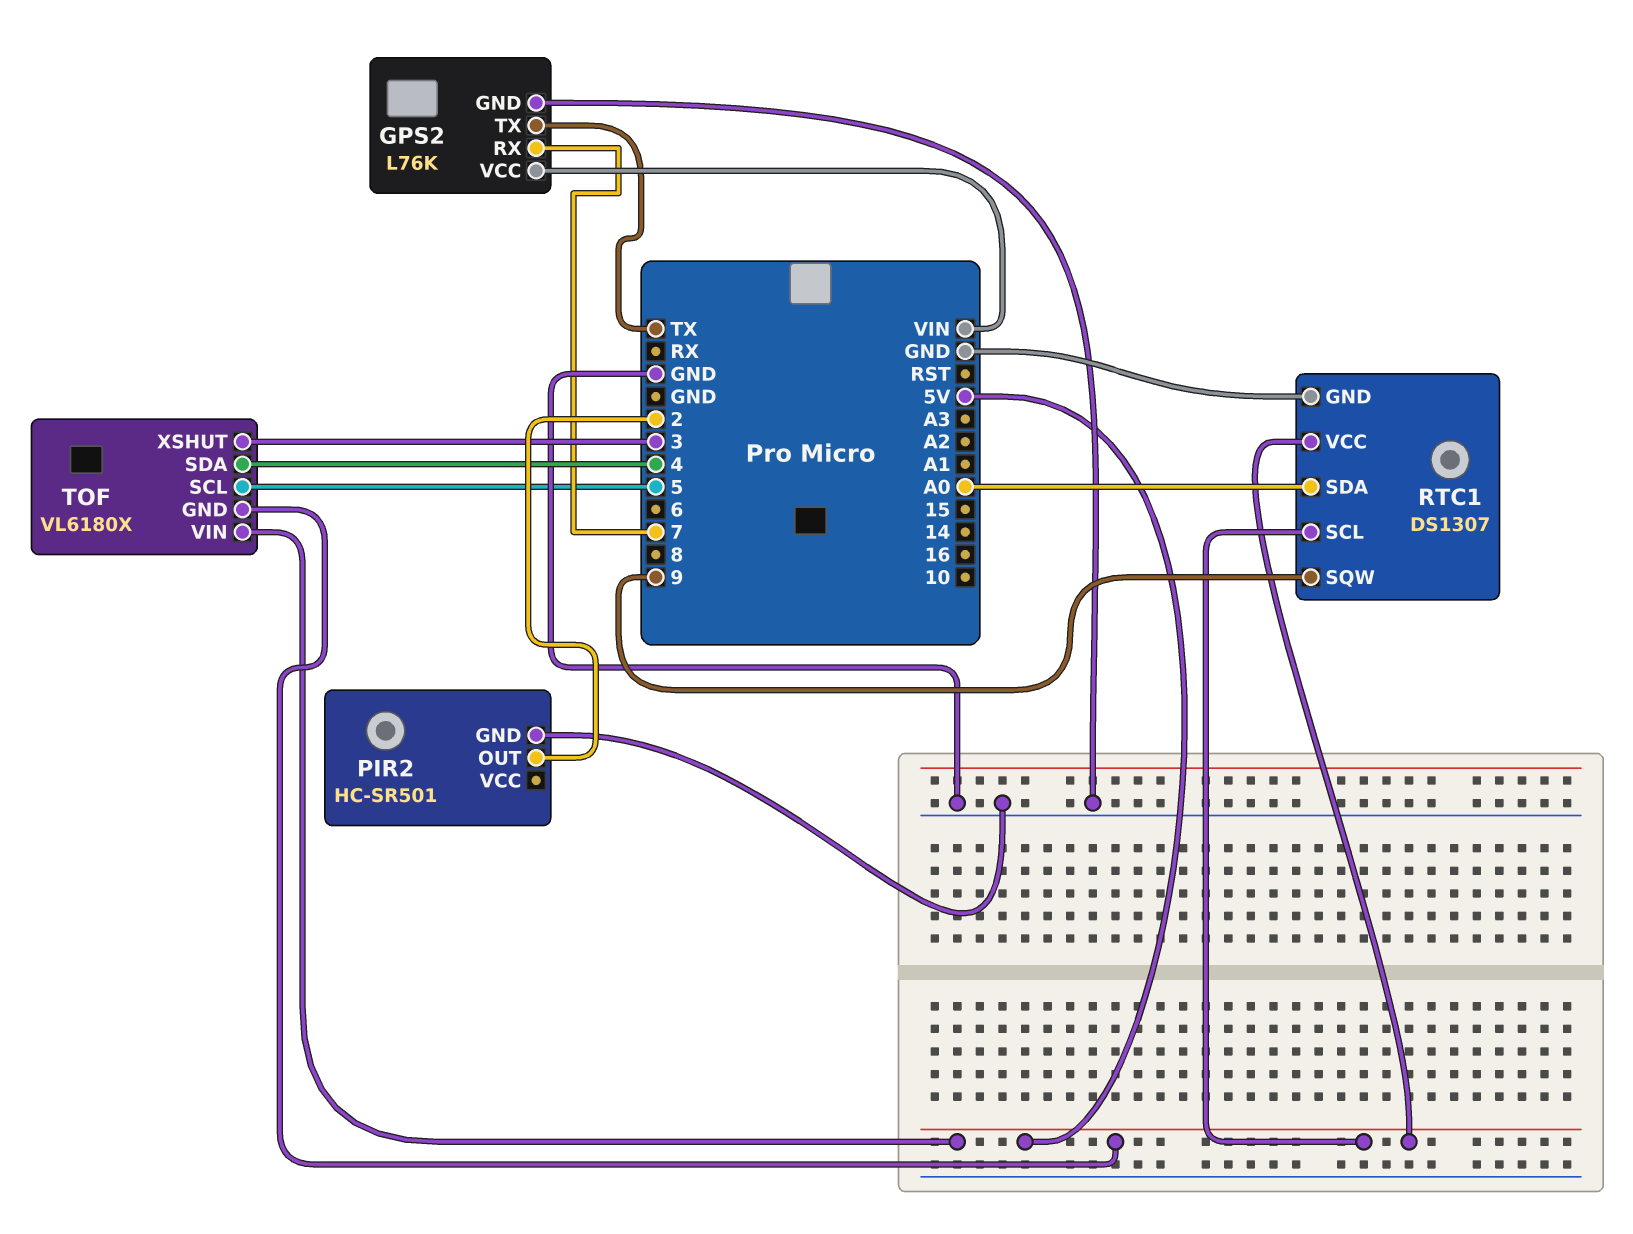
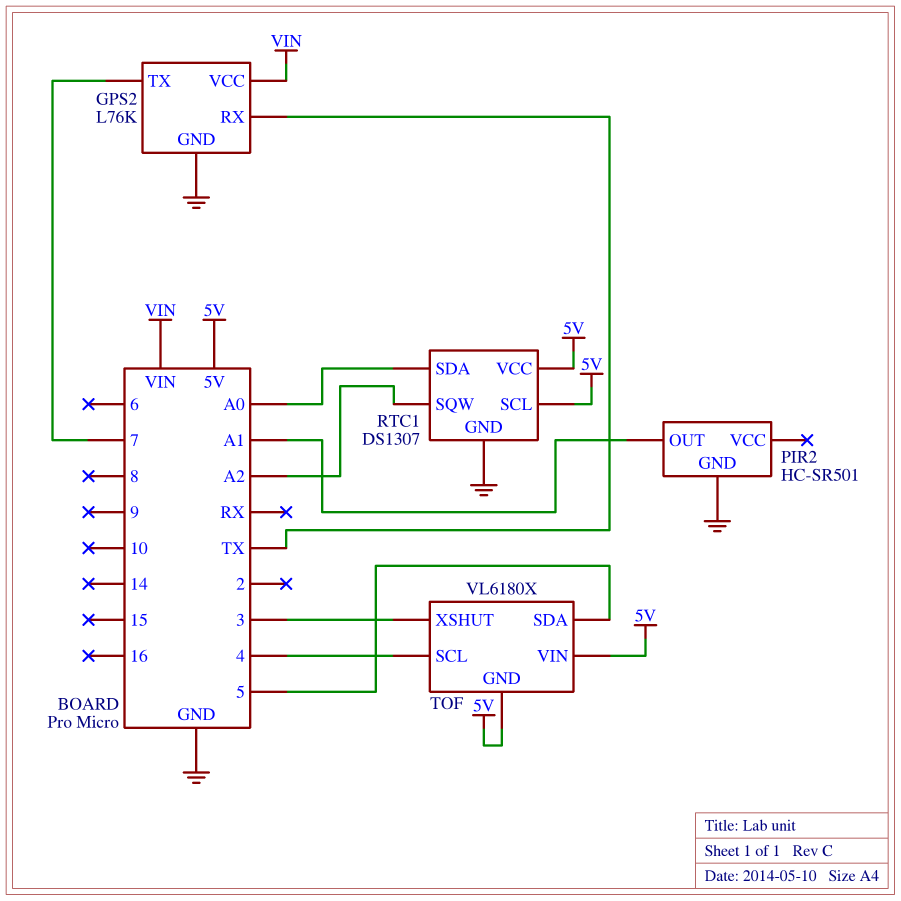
GPS2 pin RX: 7 -> TX
GPS2 pin TX: TX -> 7
PIR2 pin OUT: 2 -> A1
RTC1 pin SQW: 9 -> A2
TOF pin SCL: 5 -> 4
TOF pin SDA: 4 -> 5

